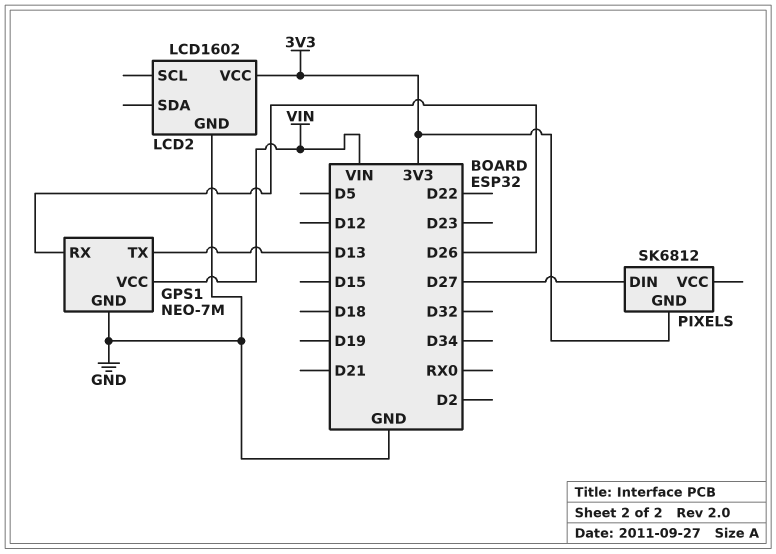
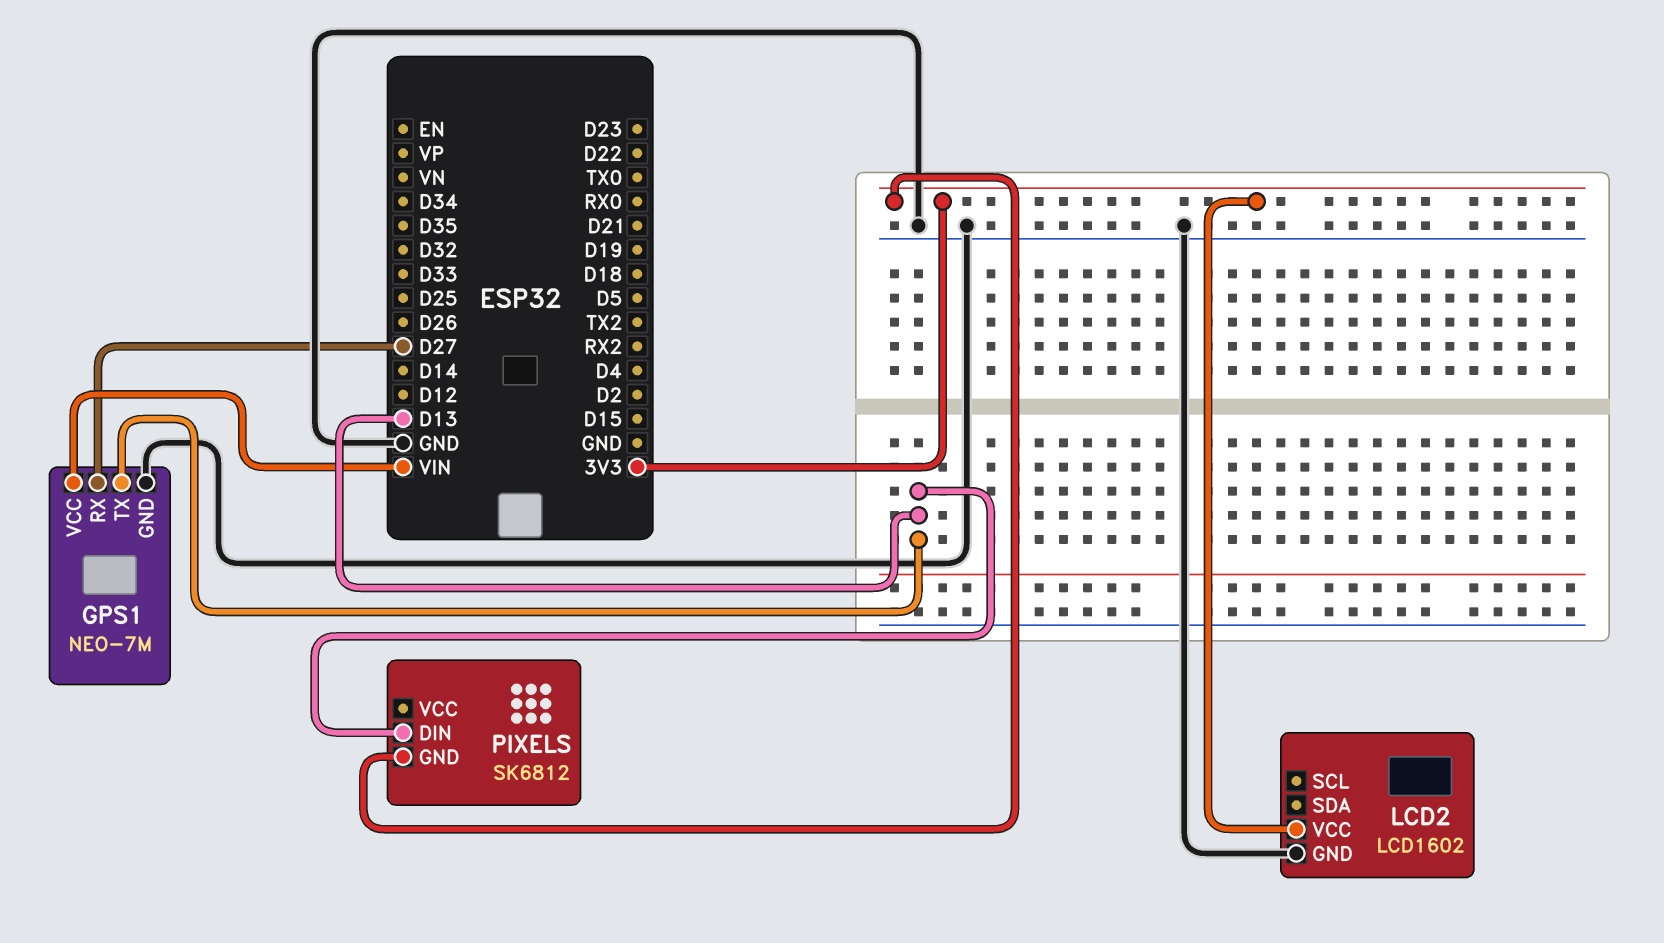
GPS1 pin RX: D26 -> D27
PIXELS pin DIN: D27 -> D13

